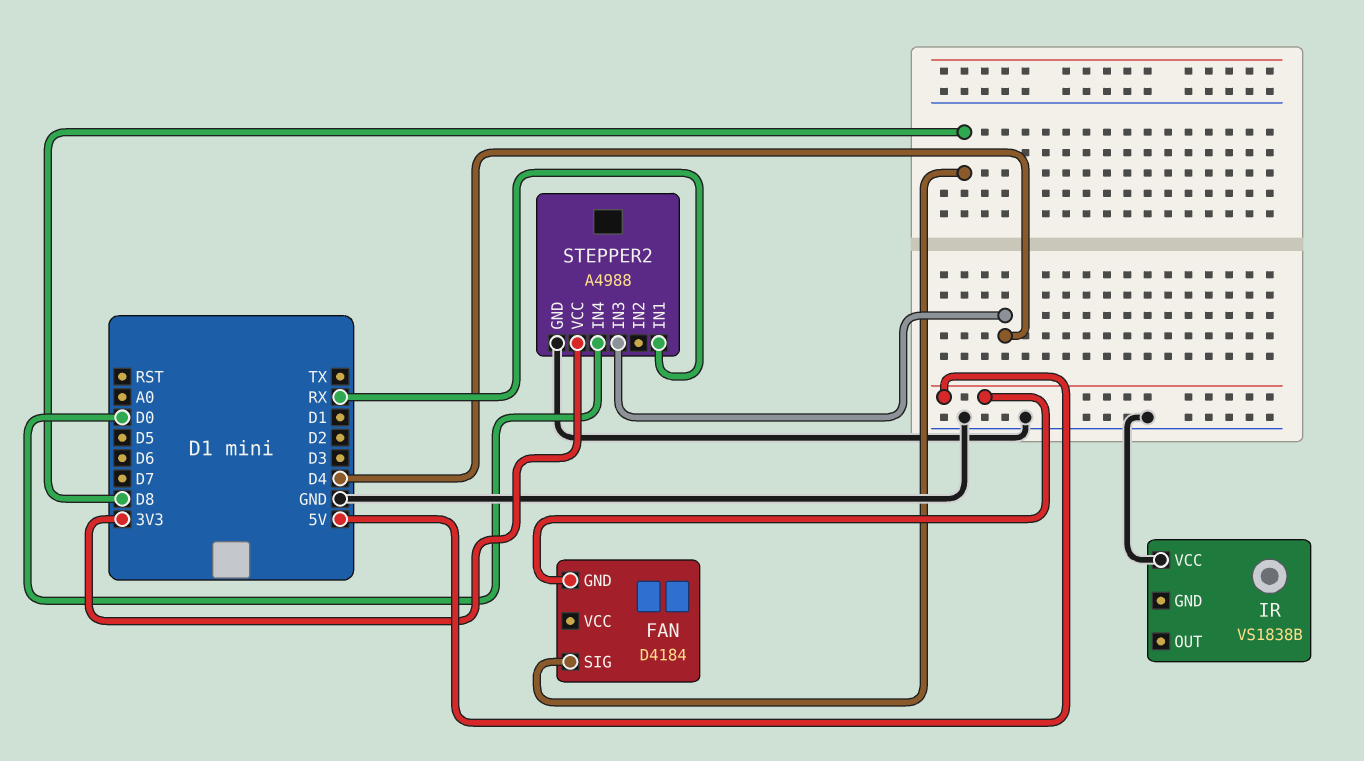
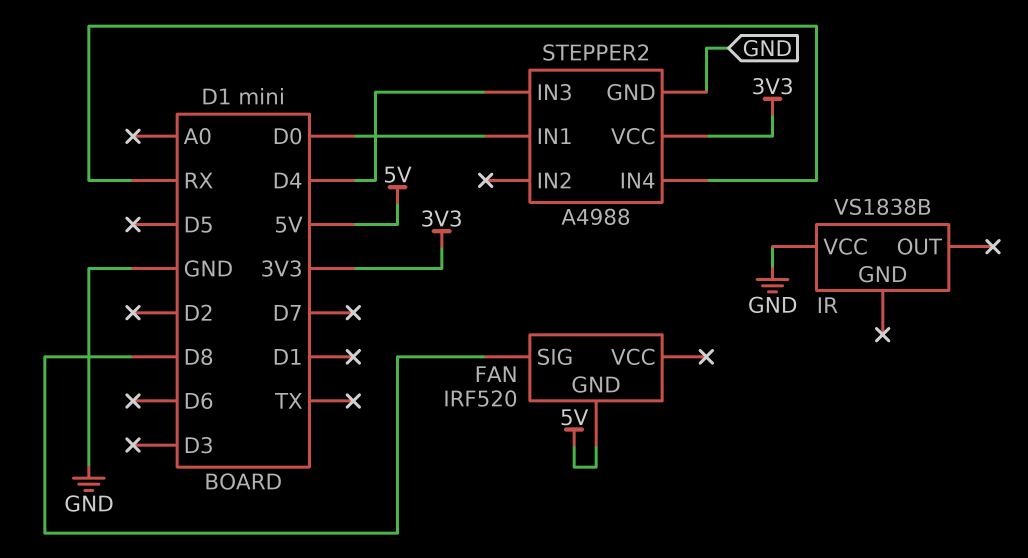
FAN: D4184 -> IRF520
STEPPER2 pin IN1: RX -> D0
STEPPER2 pin IN4: D0 -> RX

